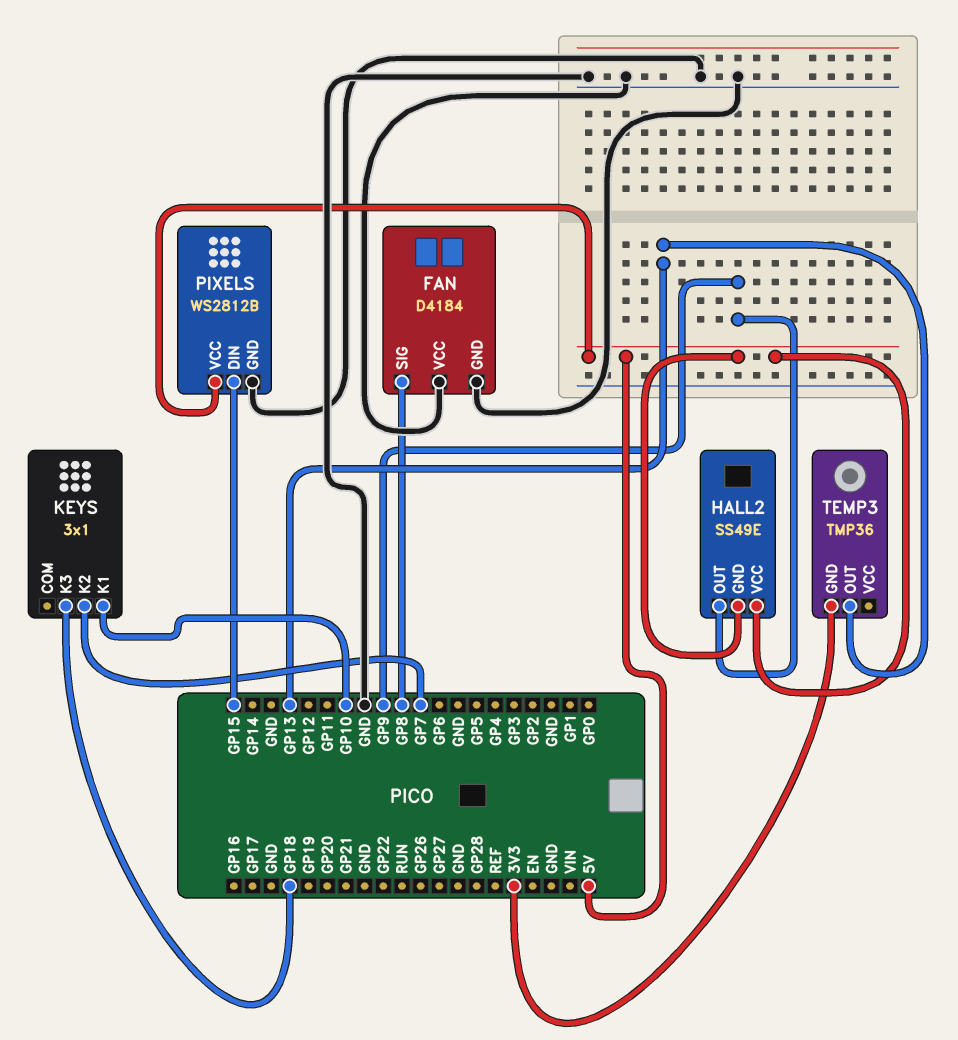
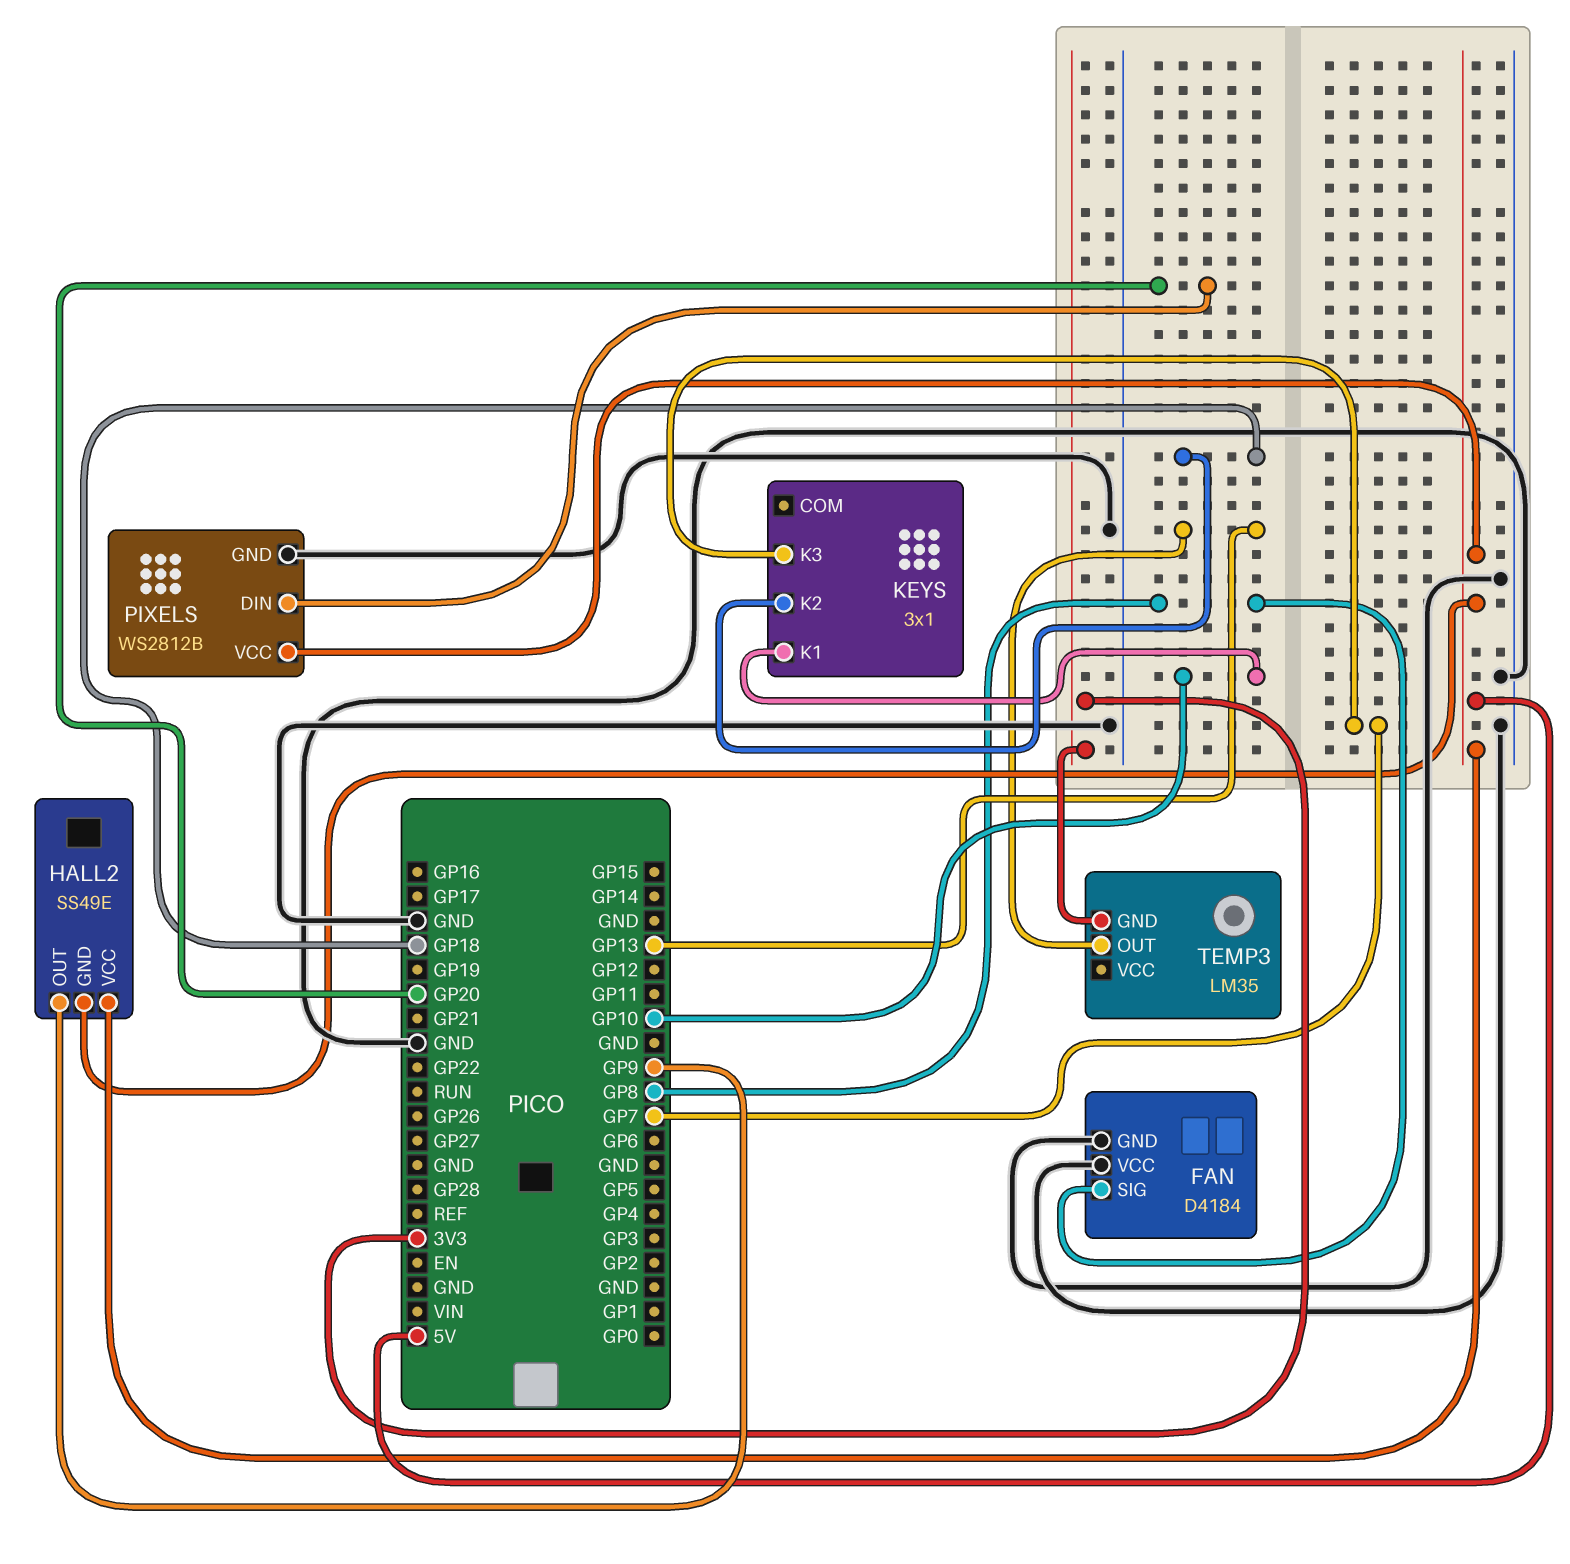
KEYS pin K2: GP7 -> GP18
KEYS pin K3: GP18 -> GP7
PIXELS pin DIN: GP15 -> GP20
TEMP3: TMP36 -> LM35

